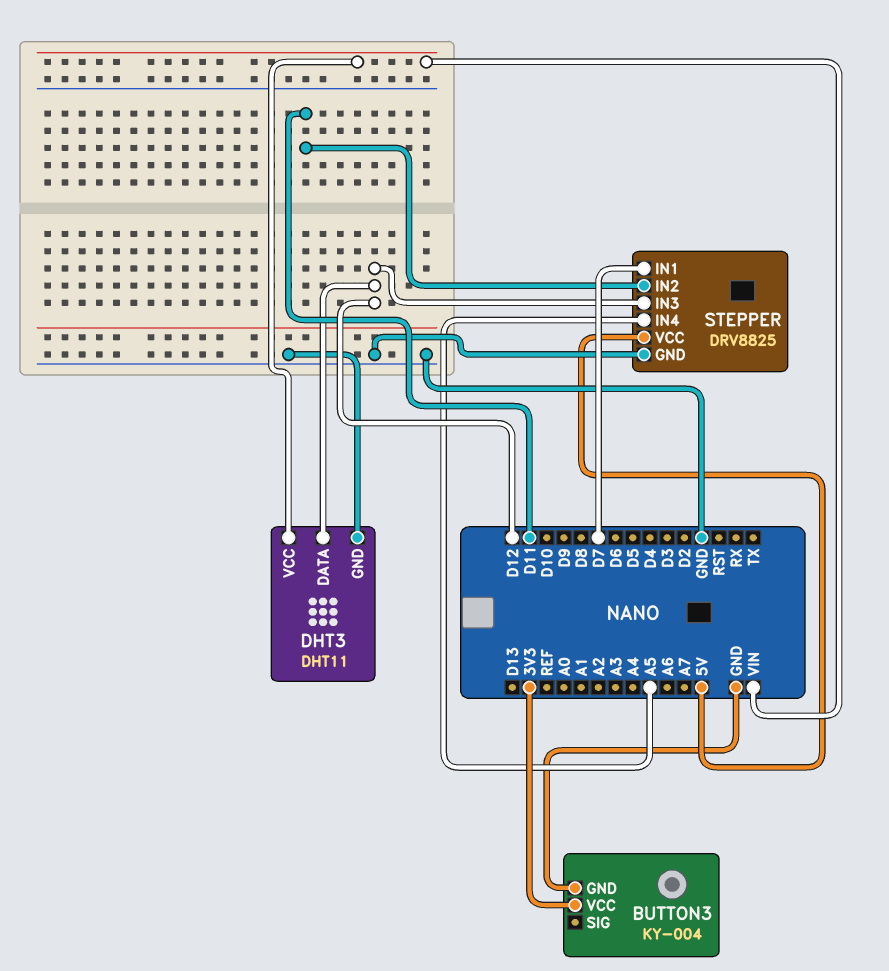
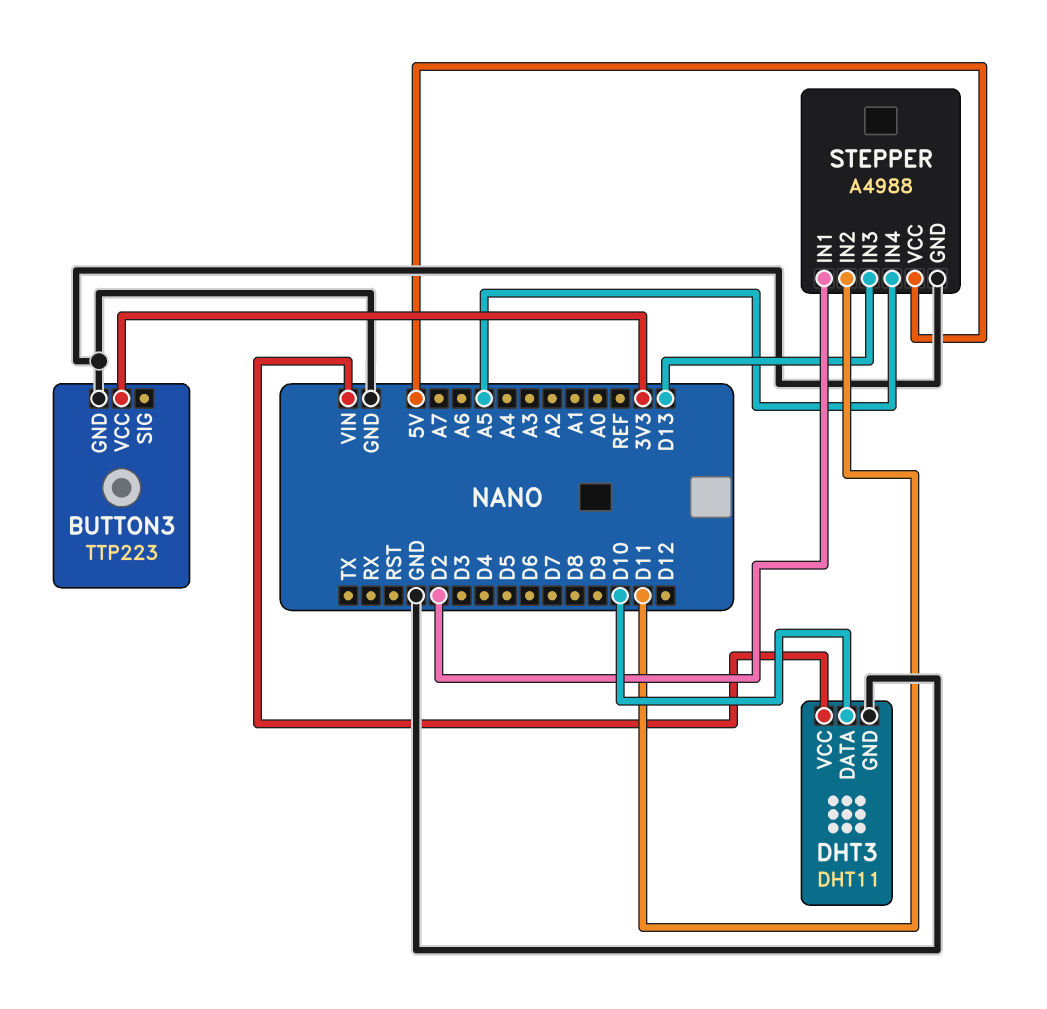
BUTTON3: KY-004 -> TTP223
DHT3 pin DATA: D12 -> D10
STEPPER: DRV8825 -> A4988
STEPPER pin IN1: D7 -> D2
STEPPER pin IN3: D12 -> D13

